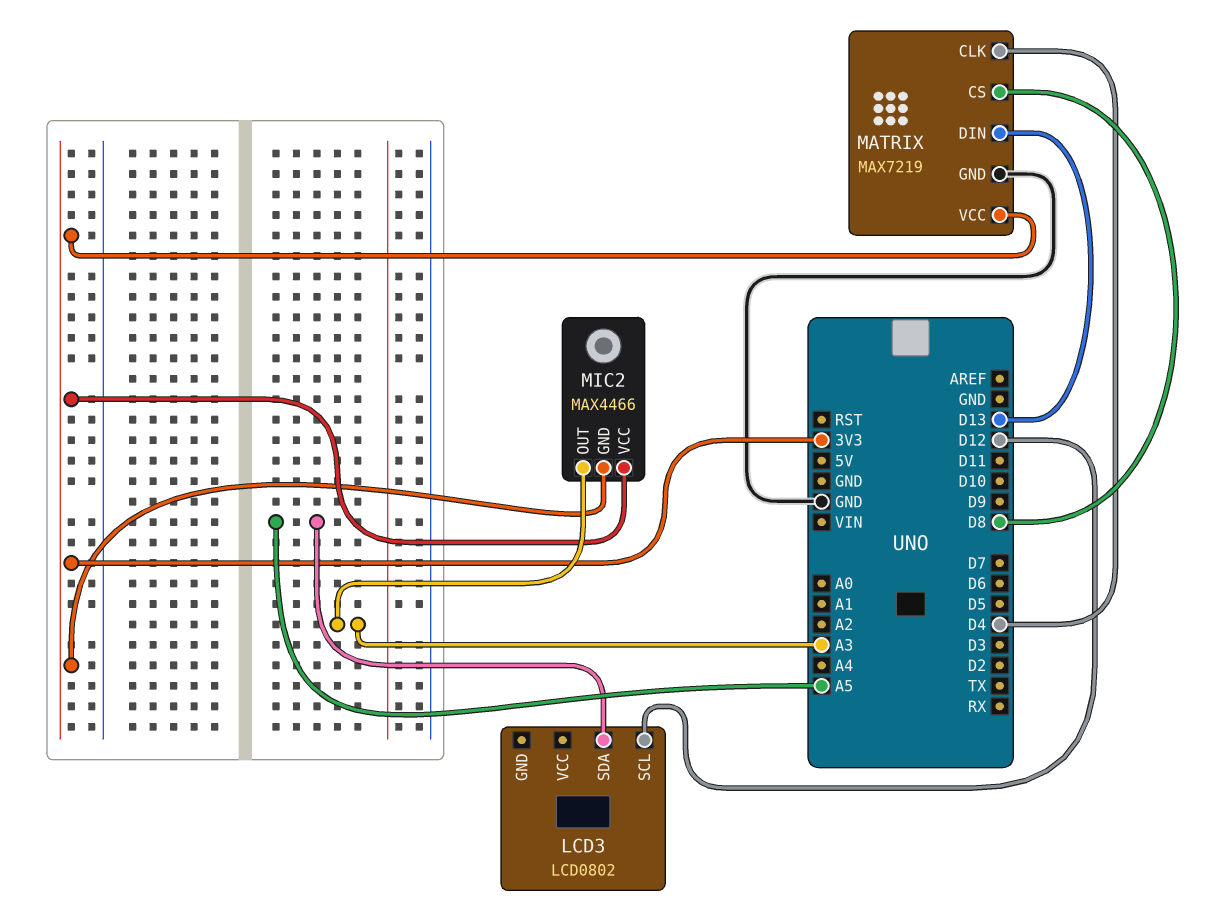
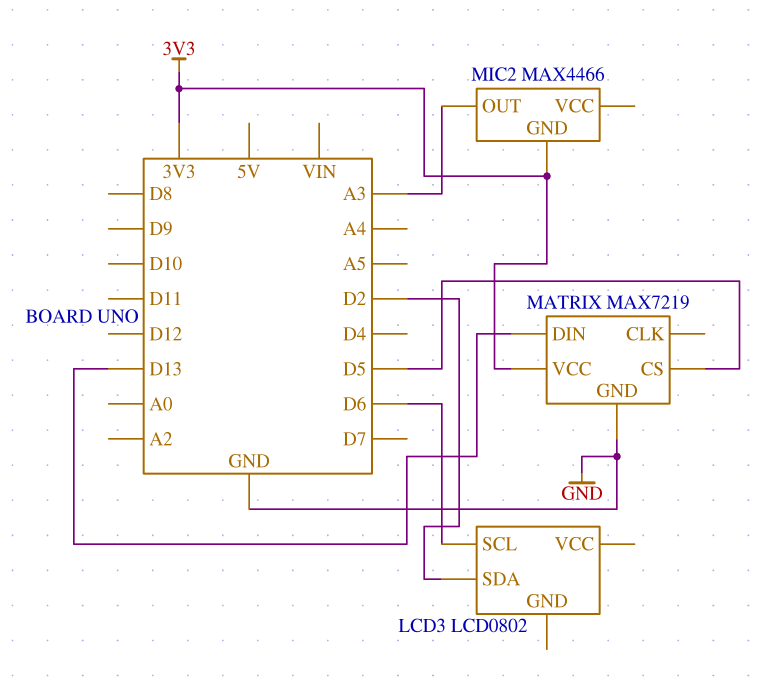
LCD3 pin SCL: D12 -> D6
LCD3 pin SDA: A5 -> D2
MATRIX pin CLK: D4 -> none
MATRIX pin CS: D8 -> D5
MIC2 pin VCC: 3V3 -> none

